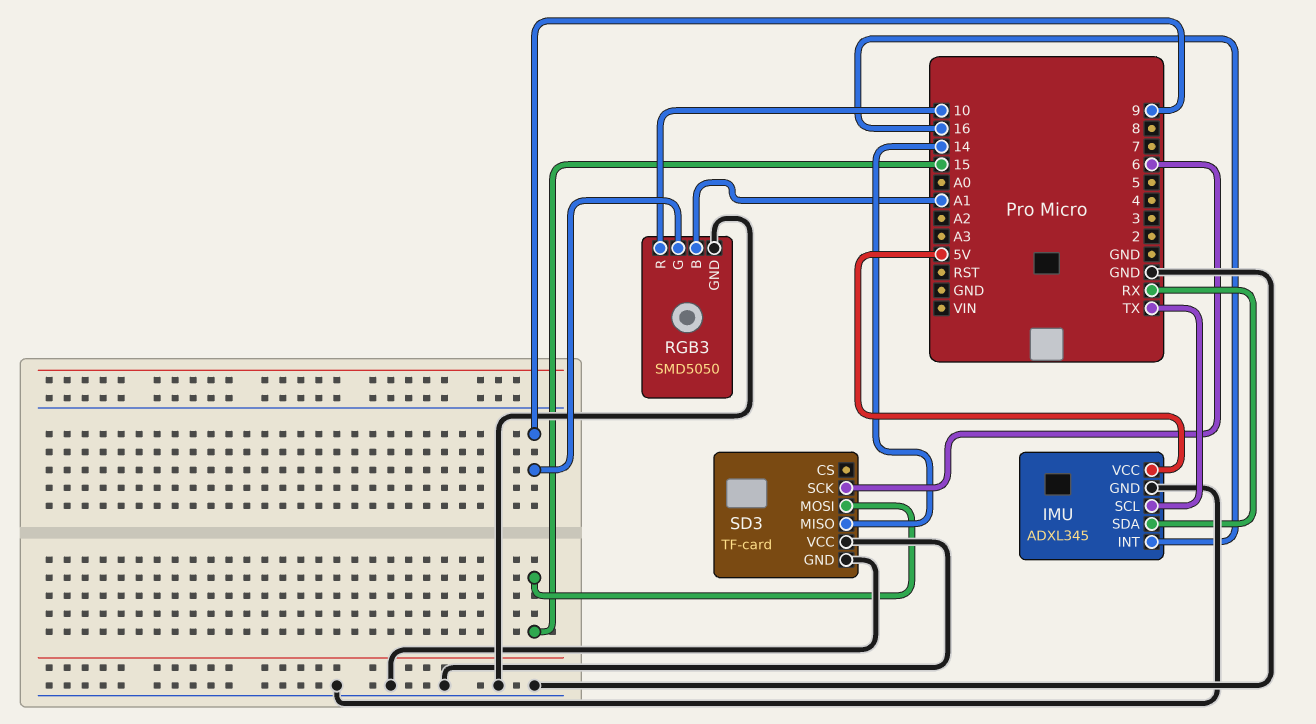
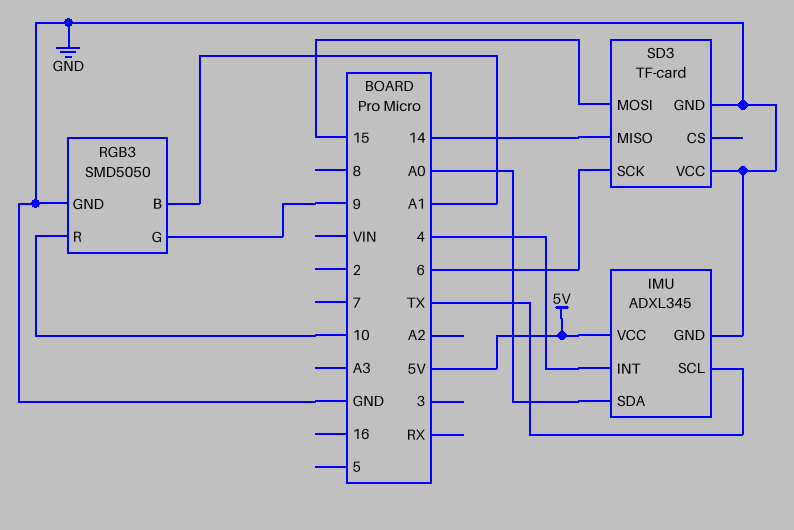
IMU pin INT: 16 -> 4
IMU pin SDA: RX -> A0

